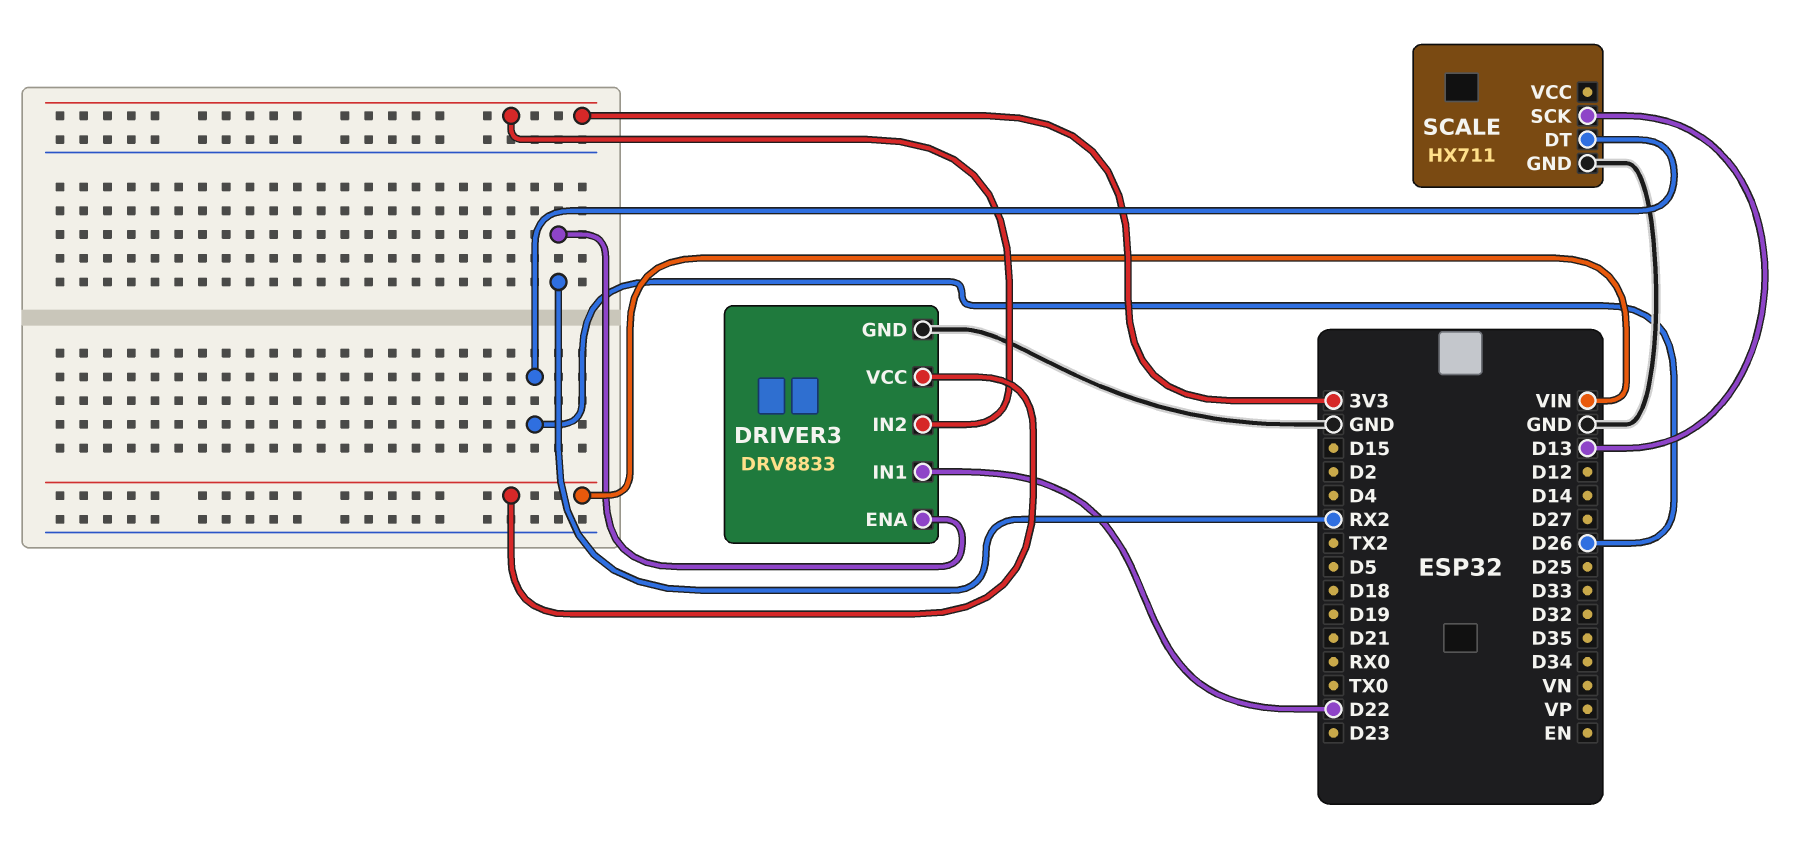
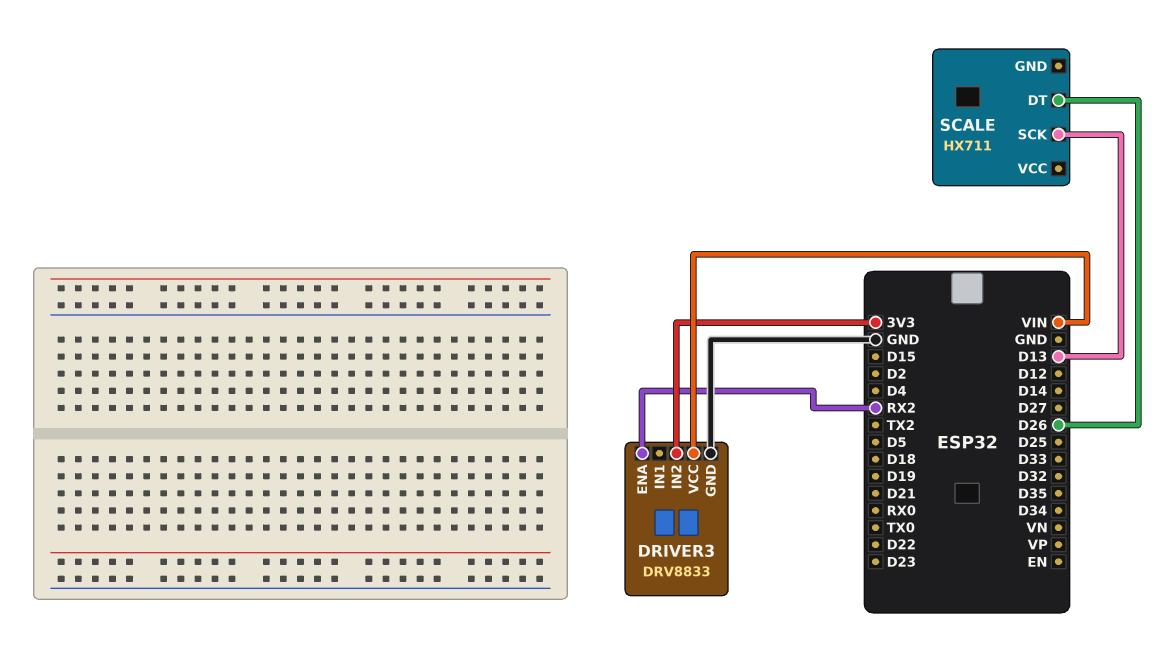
DRIVER3 pin IN1: D22 -> none
SCALE pin GND: GND -> none

